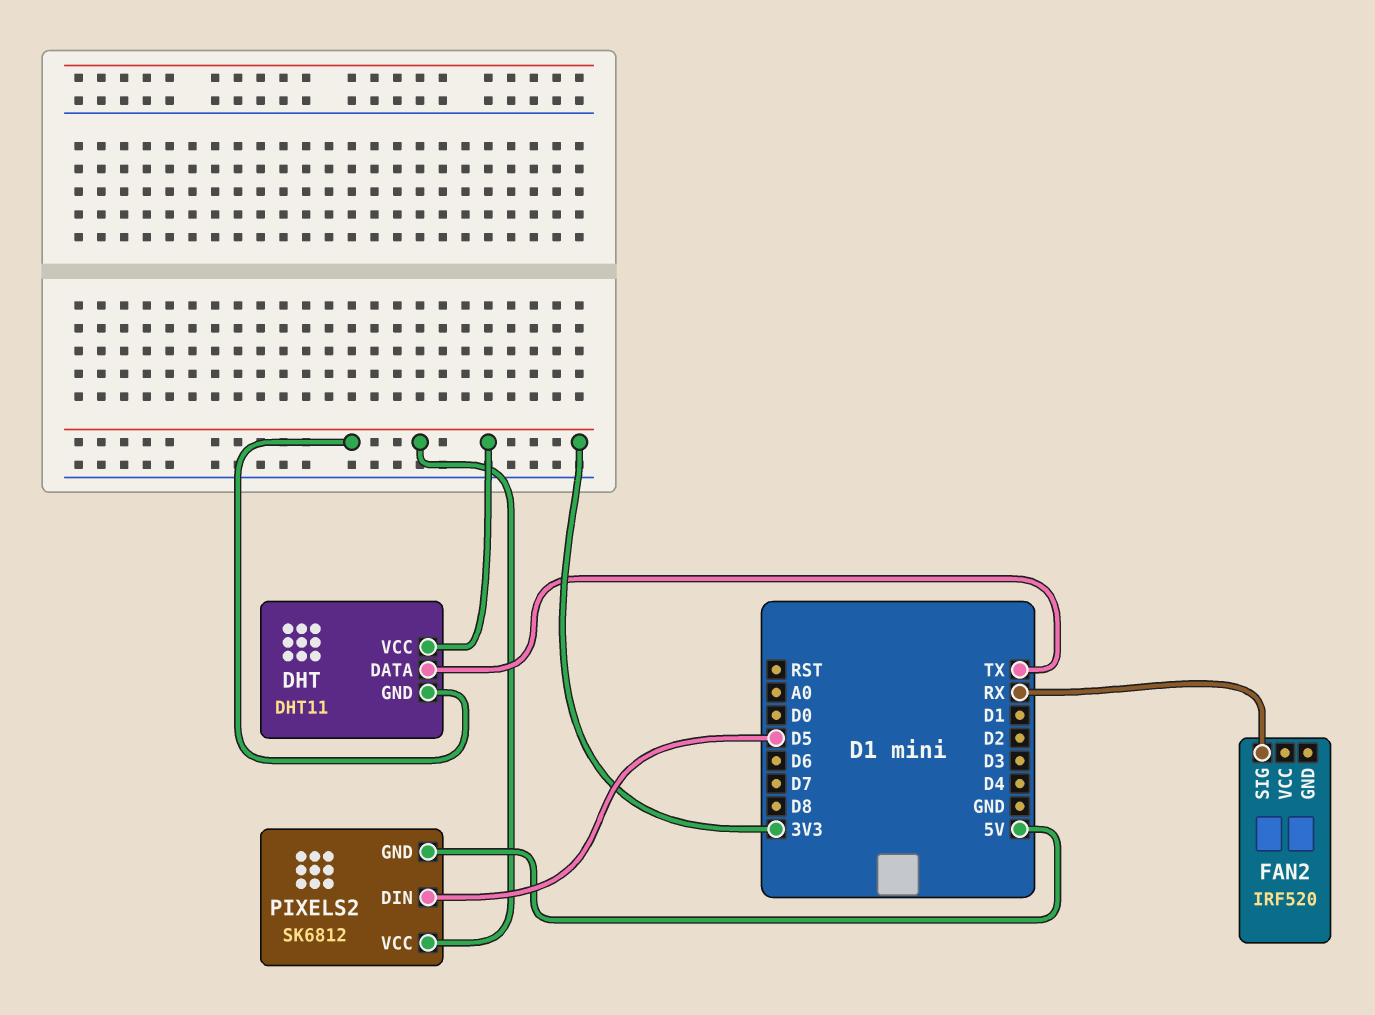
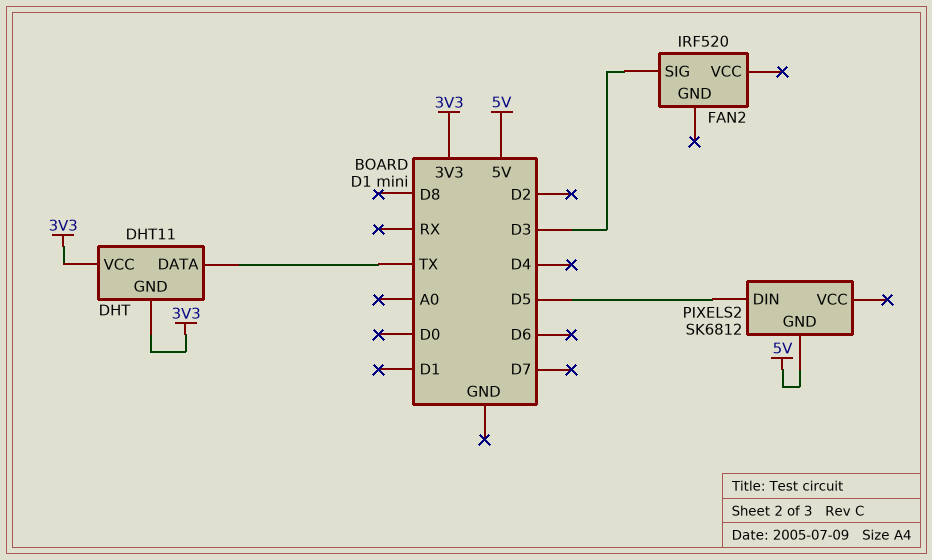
FAN2 pin SIG: RX -> D3
PIXELS2 pin VCC: 3V3 -> none

